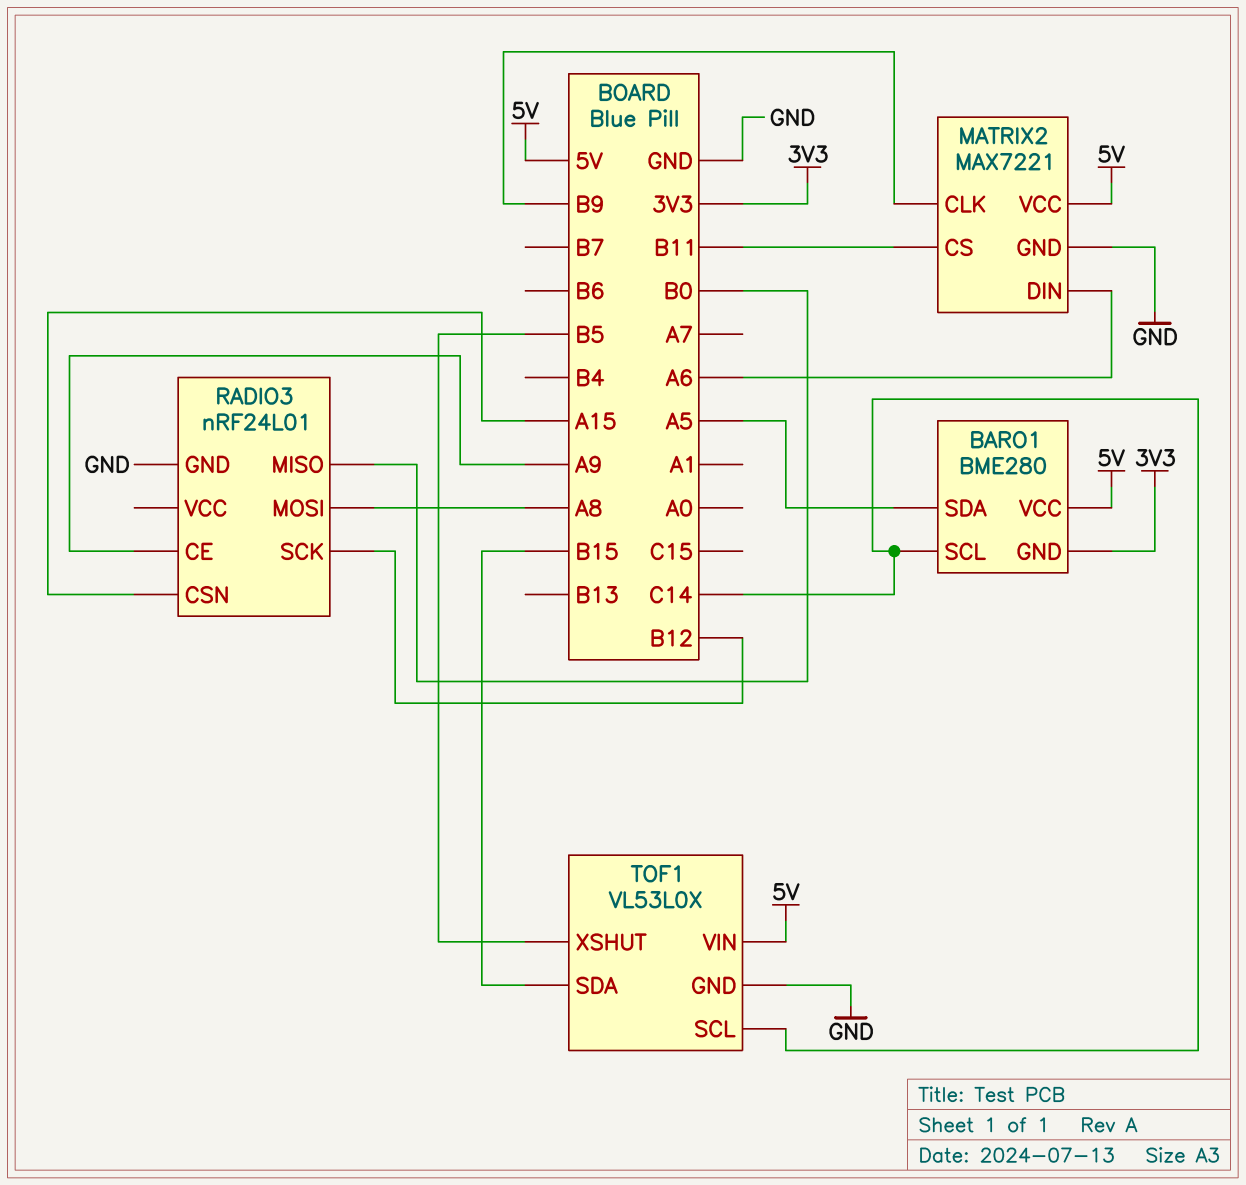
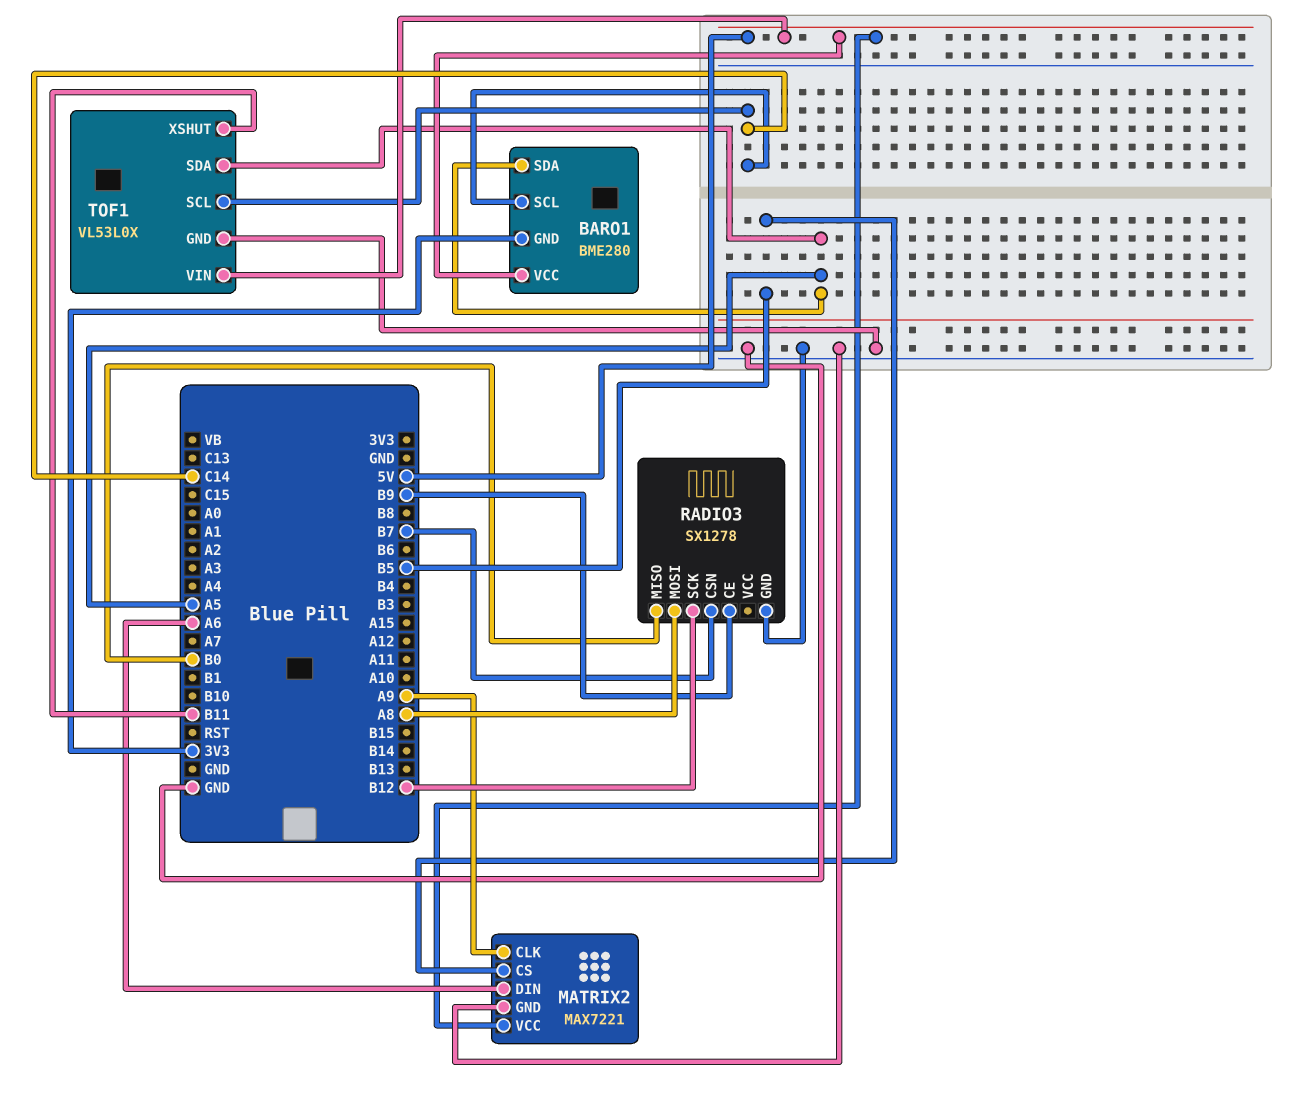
MATRIX2 pin CLK: B9 -> A9
MATRIX2 pin CS: B11 -> B5
RADIO3: nRF24L01 -> SX1278
RADIO3 pin CE: A9 -> B9
RADIO3 pin CSN: A15 -> B7
TOF1 pin SDA: B15 -> A5
TOF1 pin XSHUT: B5 -> B11

